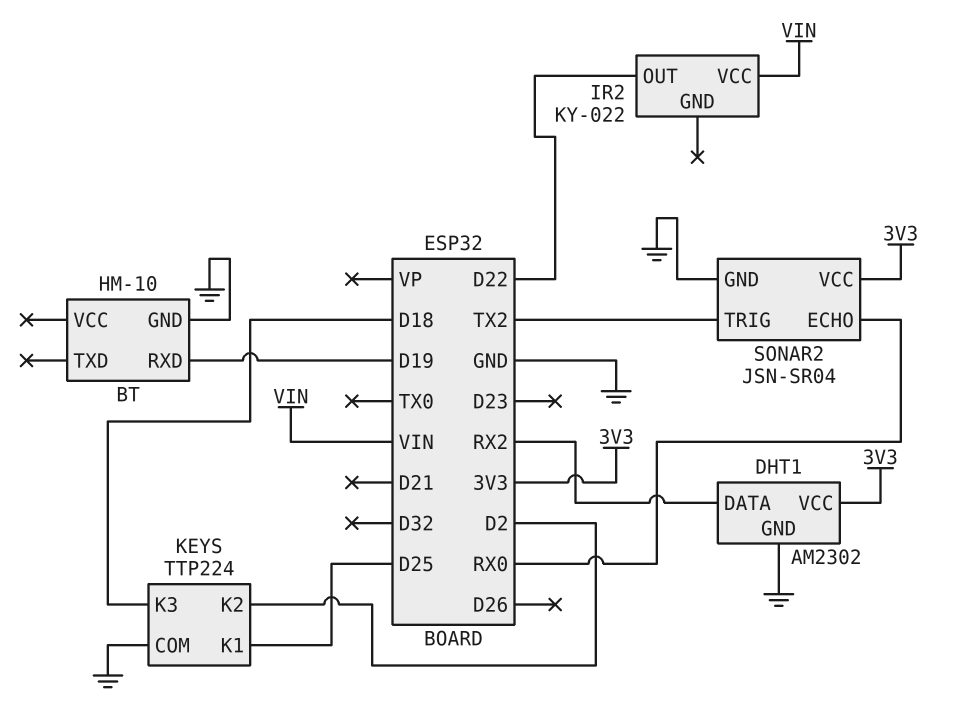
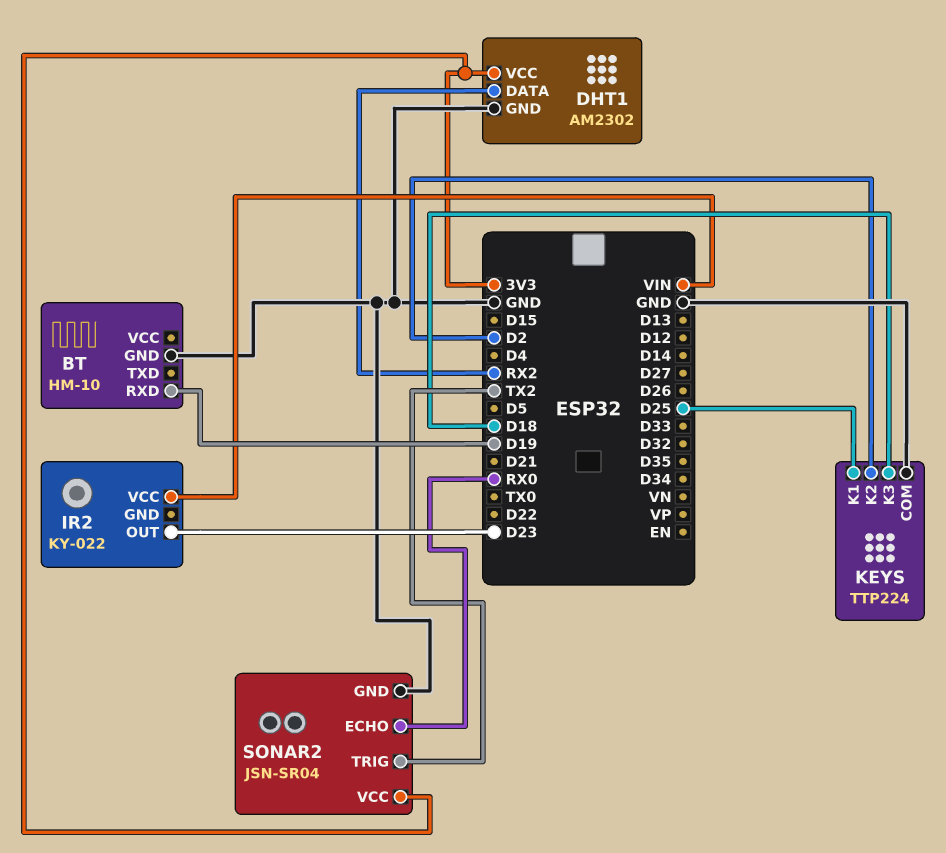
IR2 pin OUT: D22 -> D23

